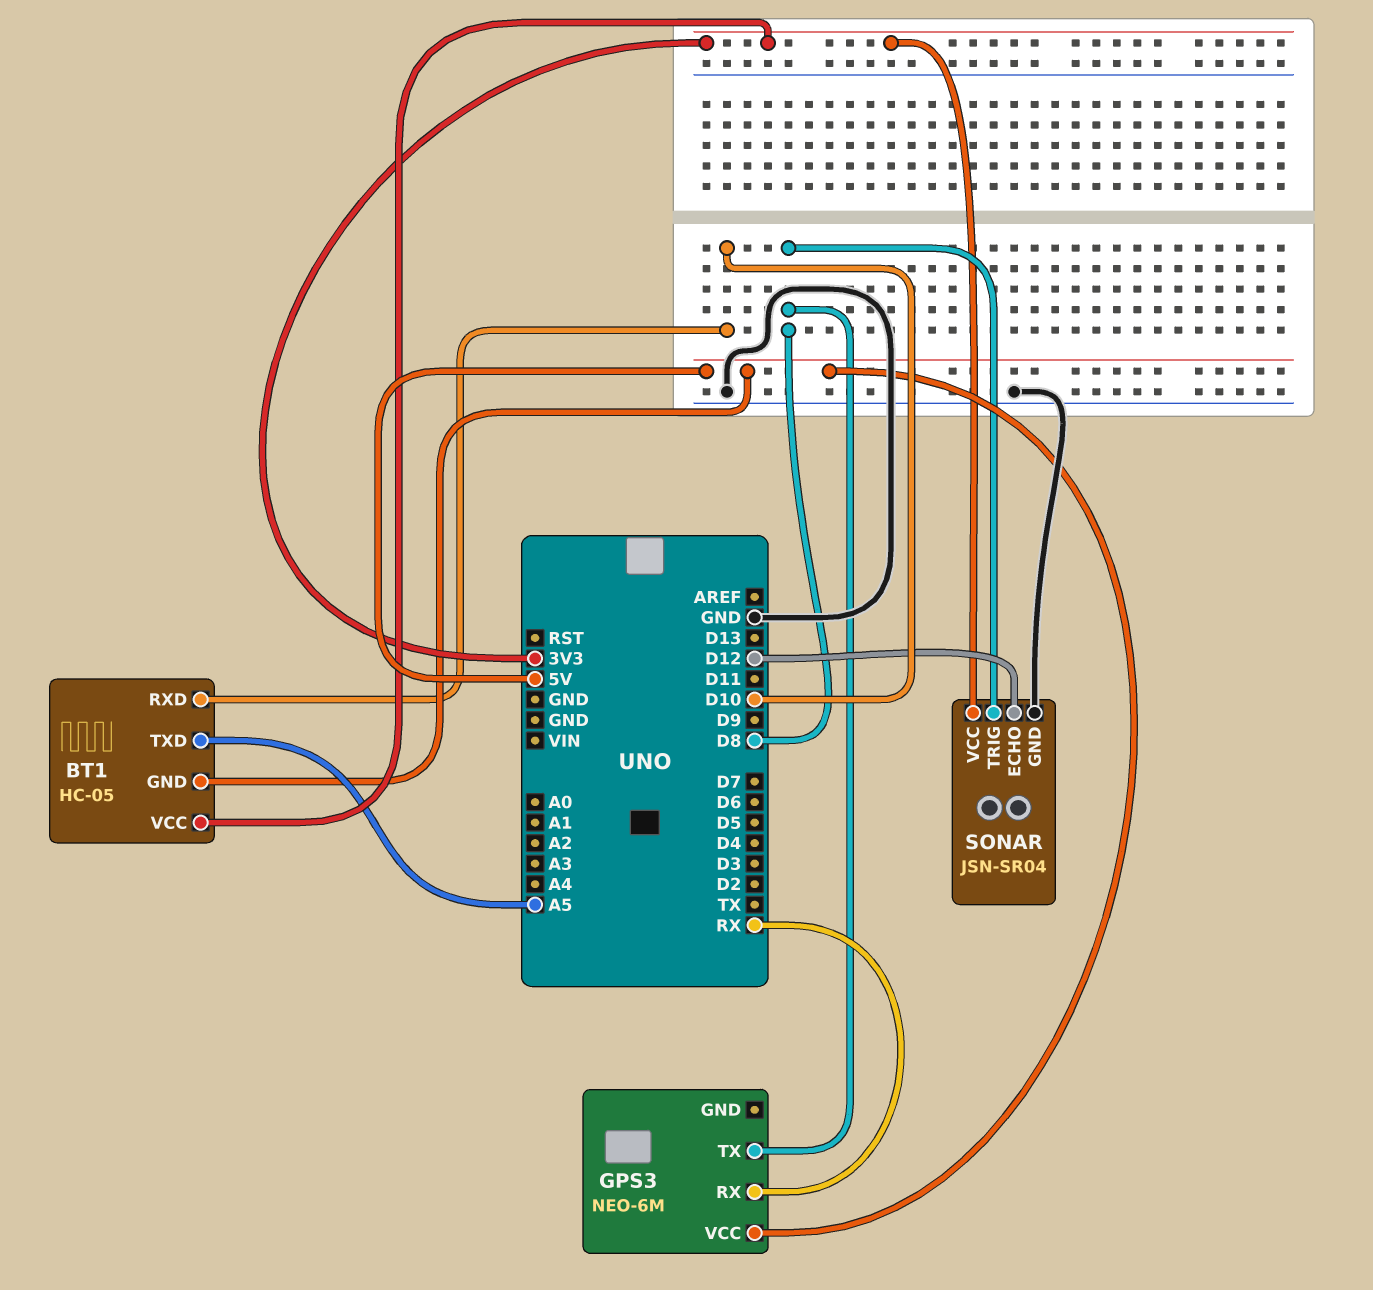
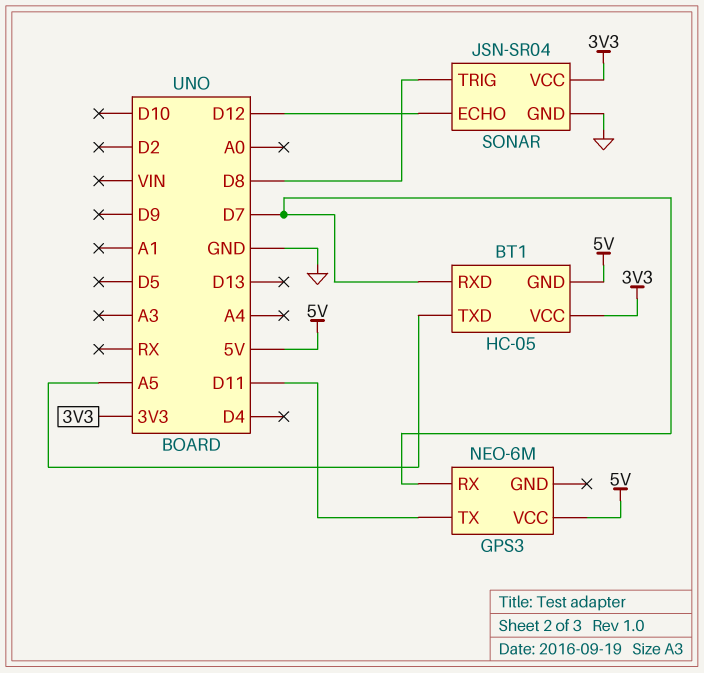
BT1 pin RXD: D10 -> D7
GPS3 pin RX: RX -> D7
GPS3 pin TX: D8 -> D11

